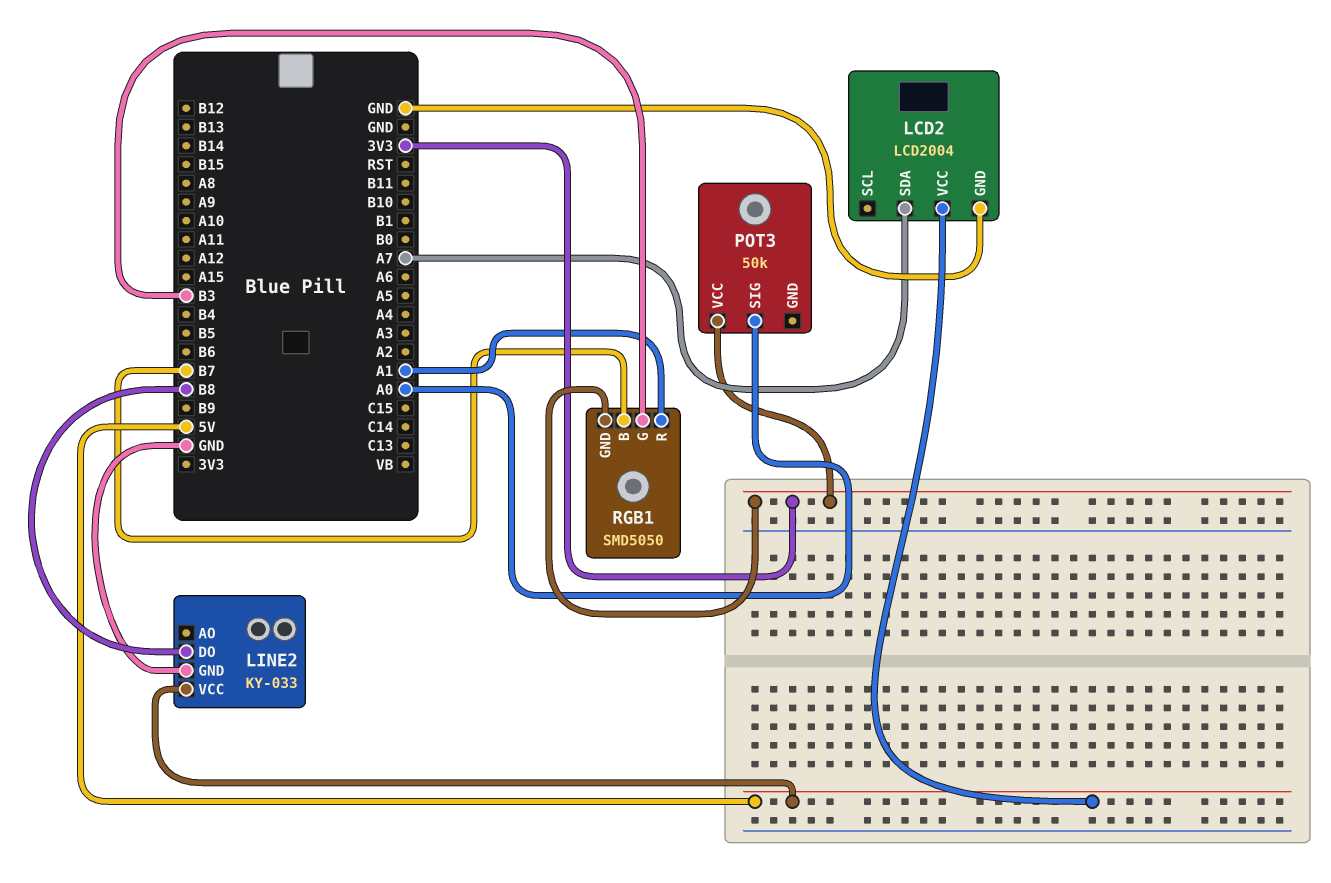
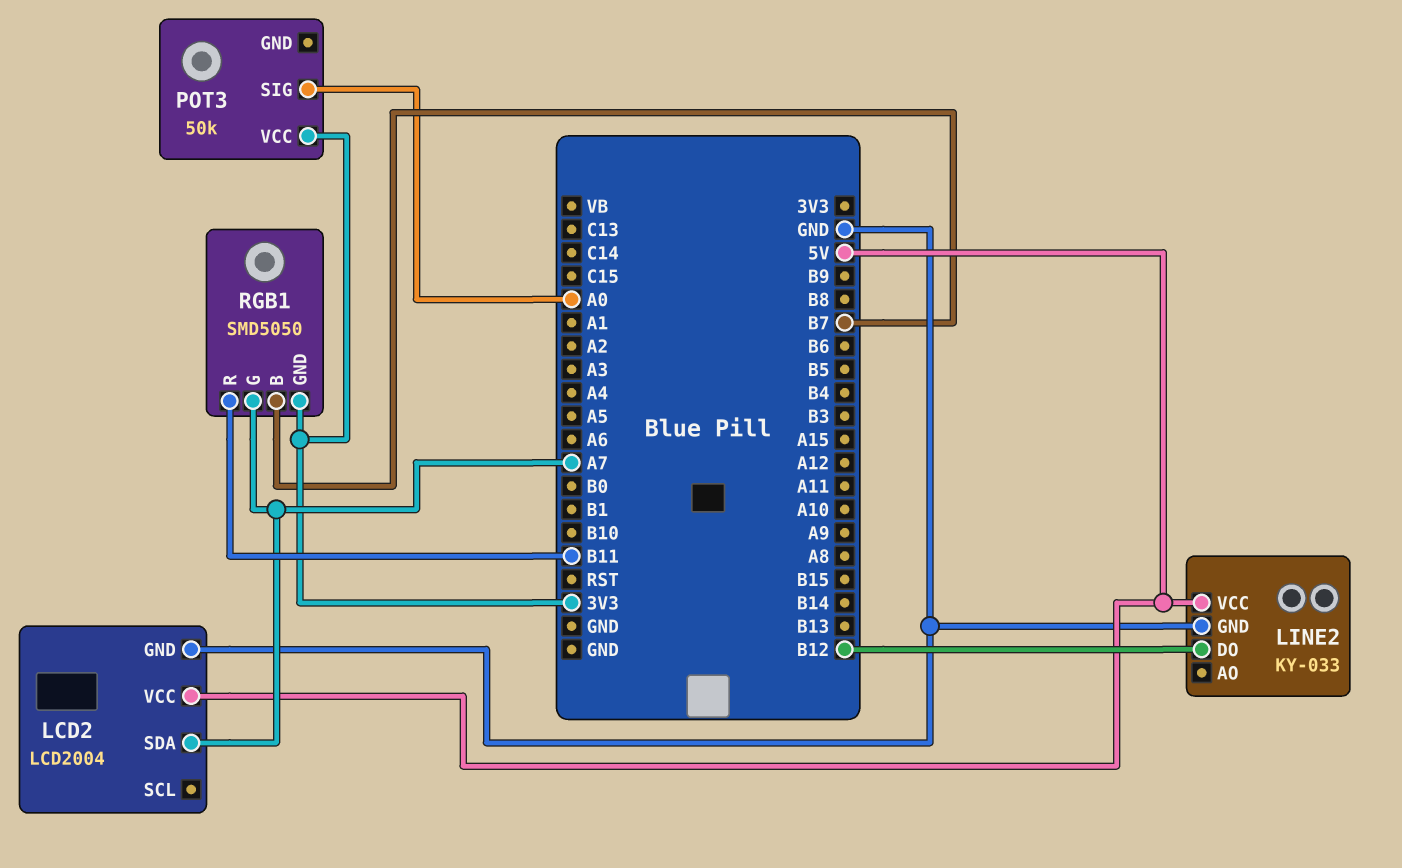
LINE2 pin DO: B8 -> B12
RGB1 pin G: B3 -> A7
RGB1 pin R: A1 -> B11

